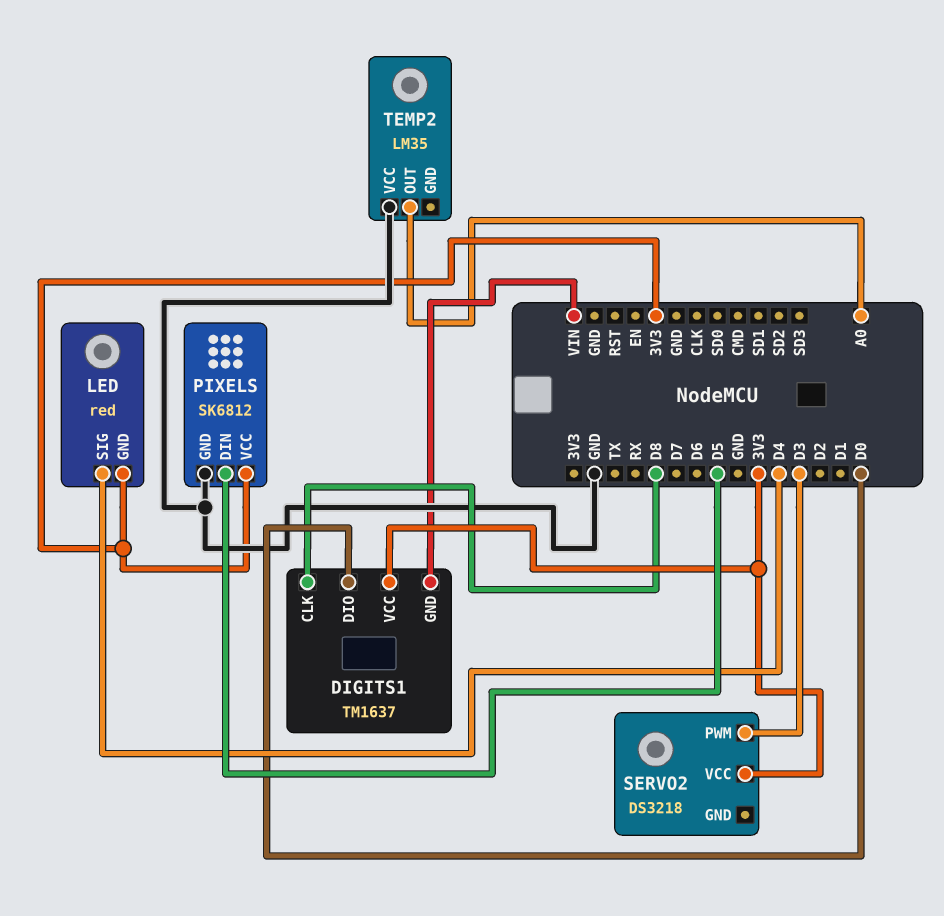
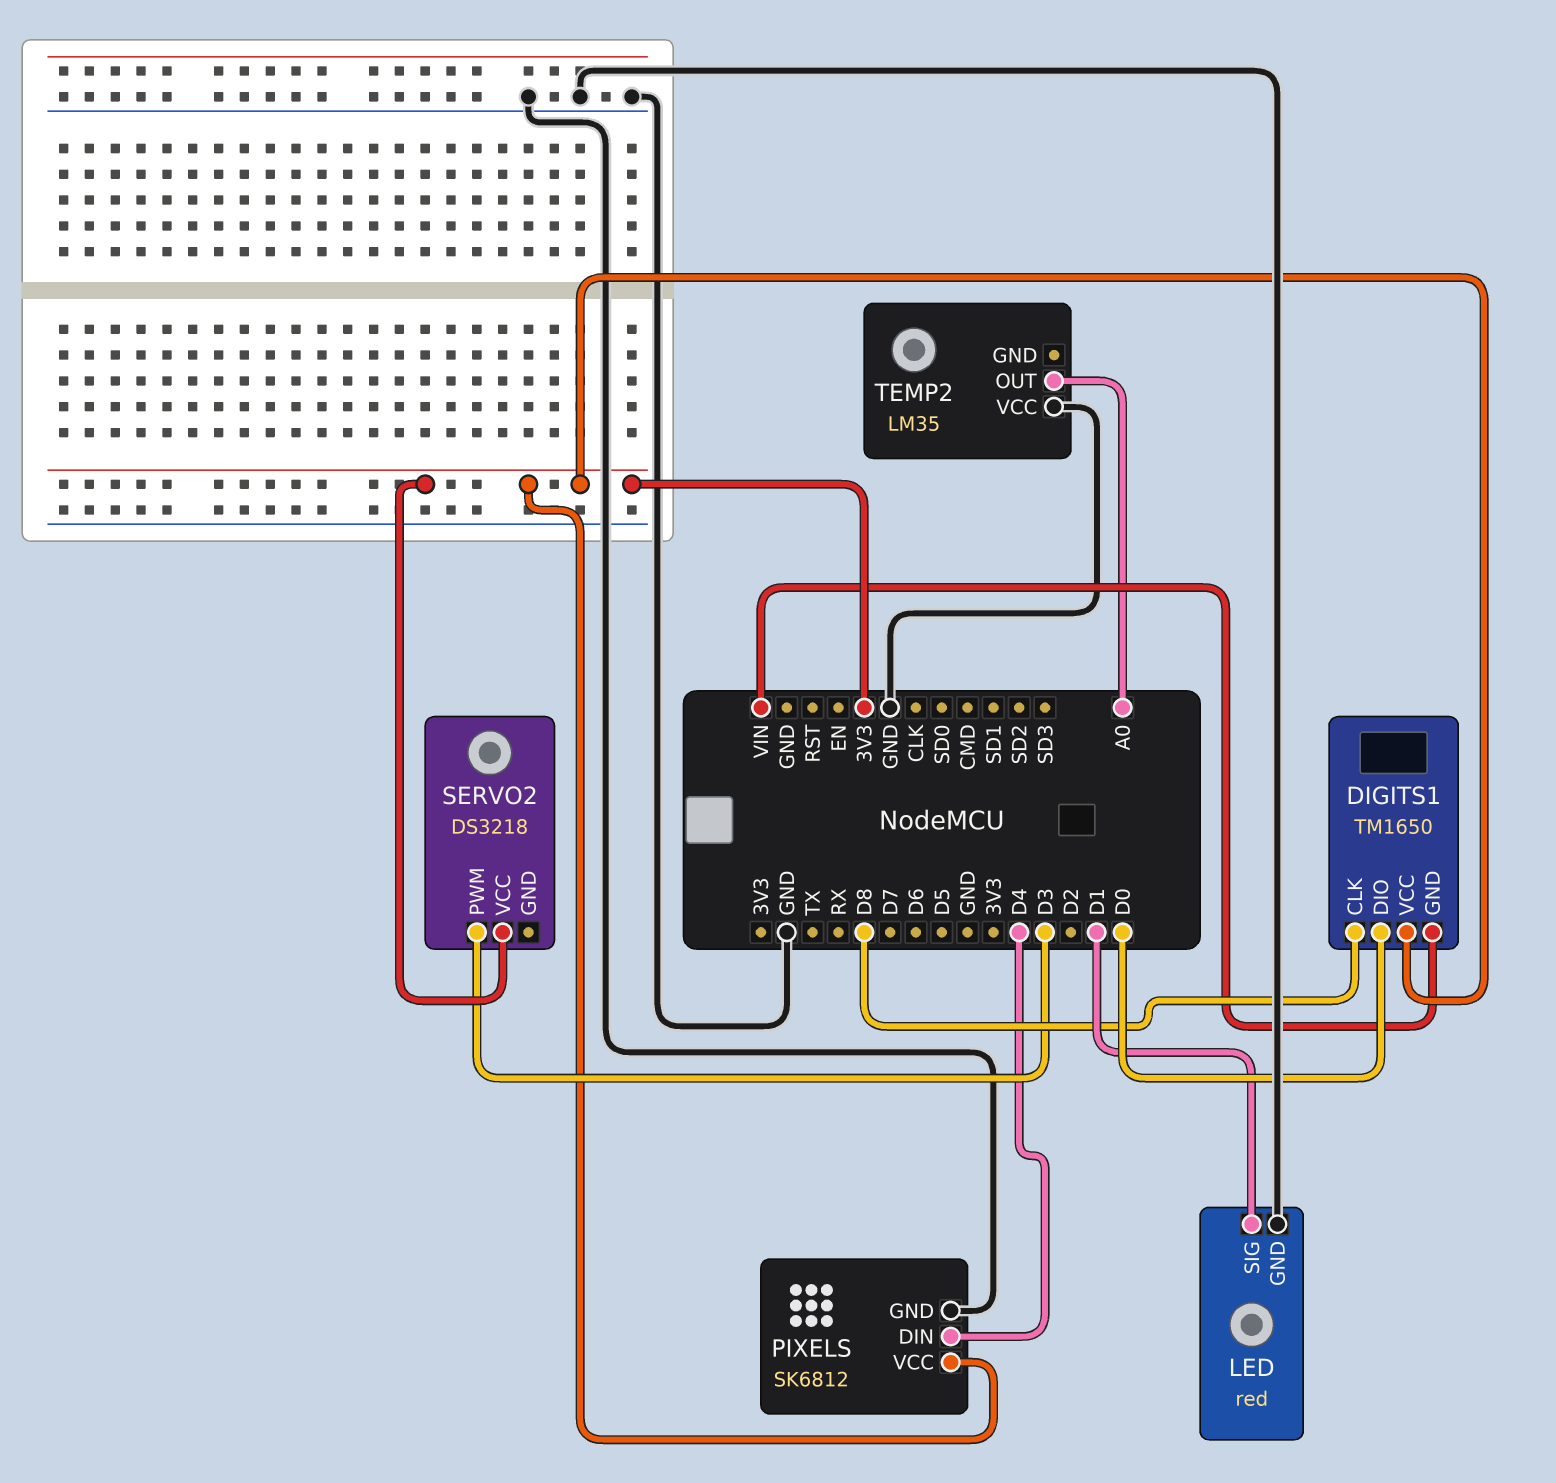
DIGITS1: TM1637 -> TM1650
LED pin GND: 3V3 -> GND
LED pin SIG: D4 -> D1
PIXELS pin DIN: D5 -> D4

